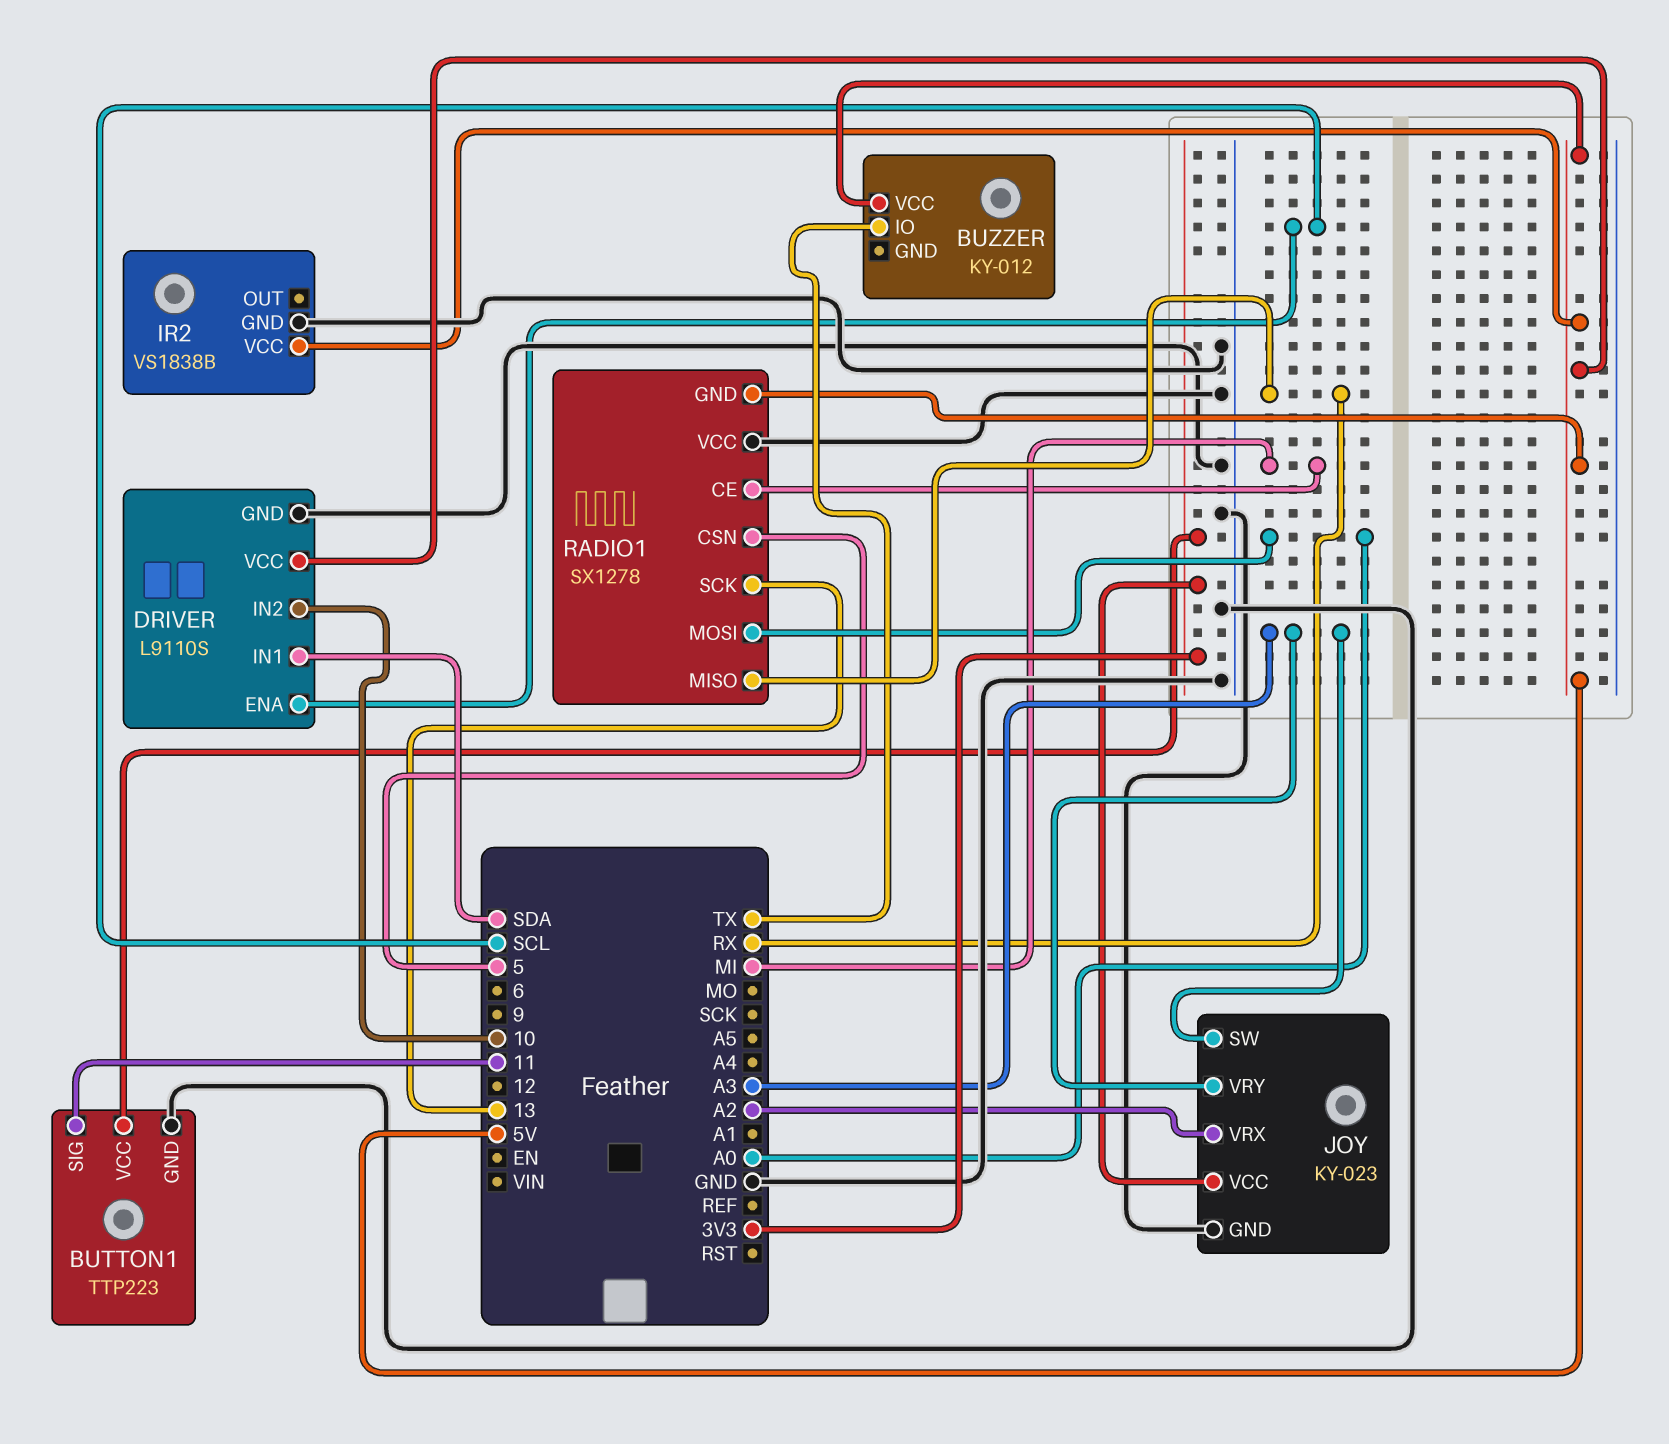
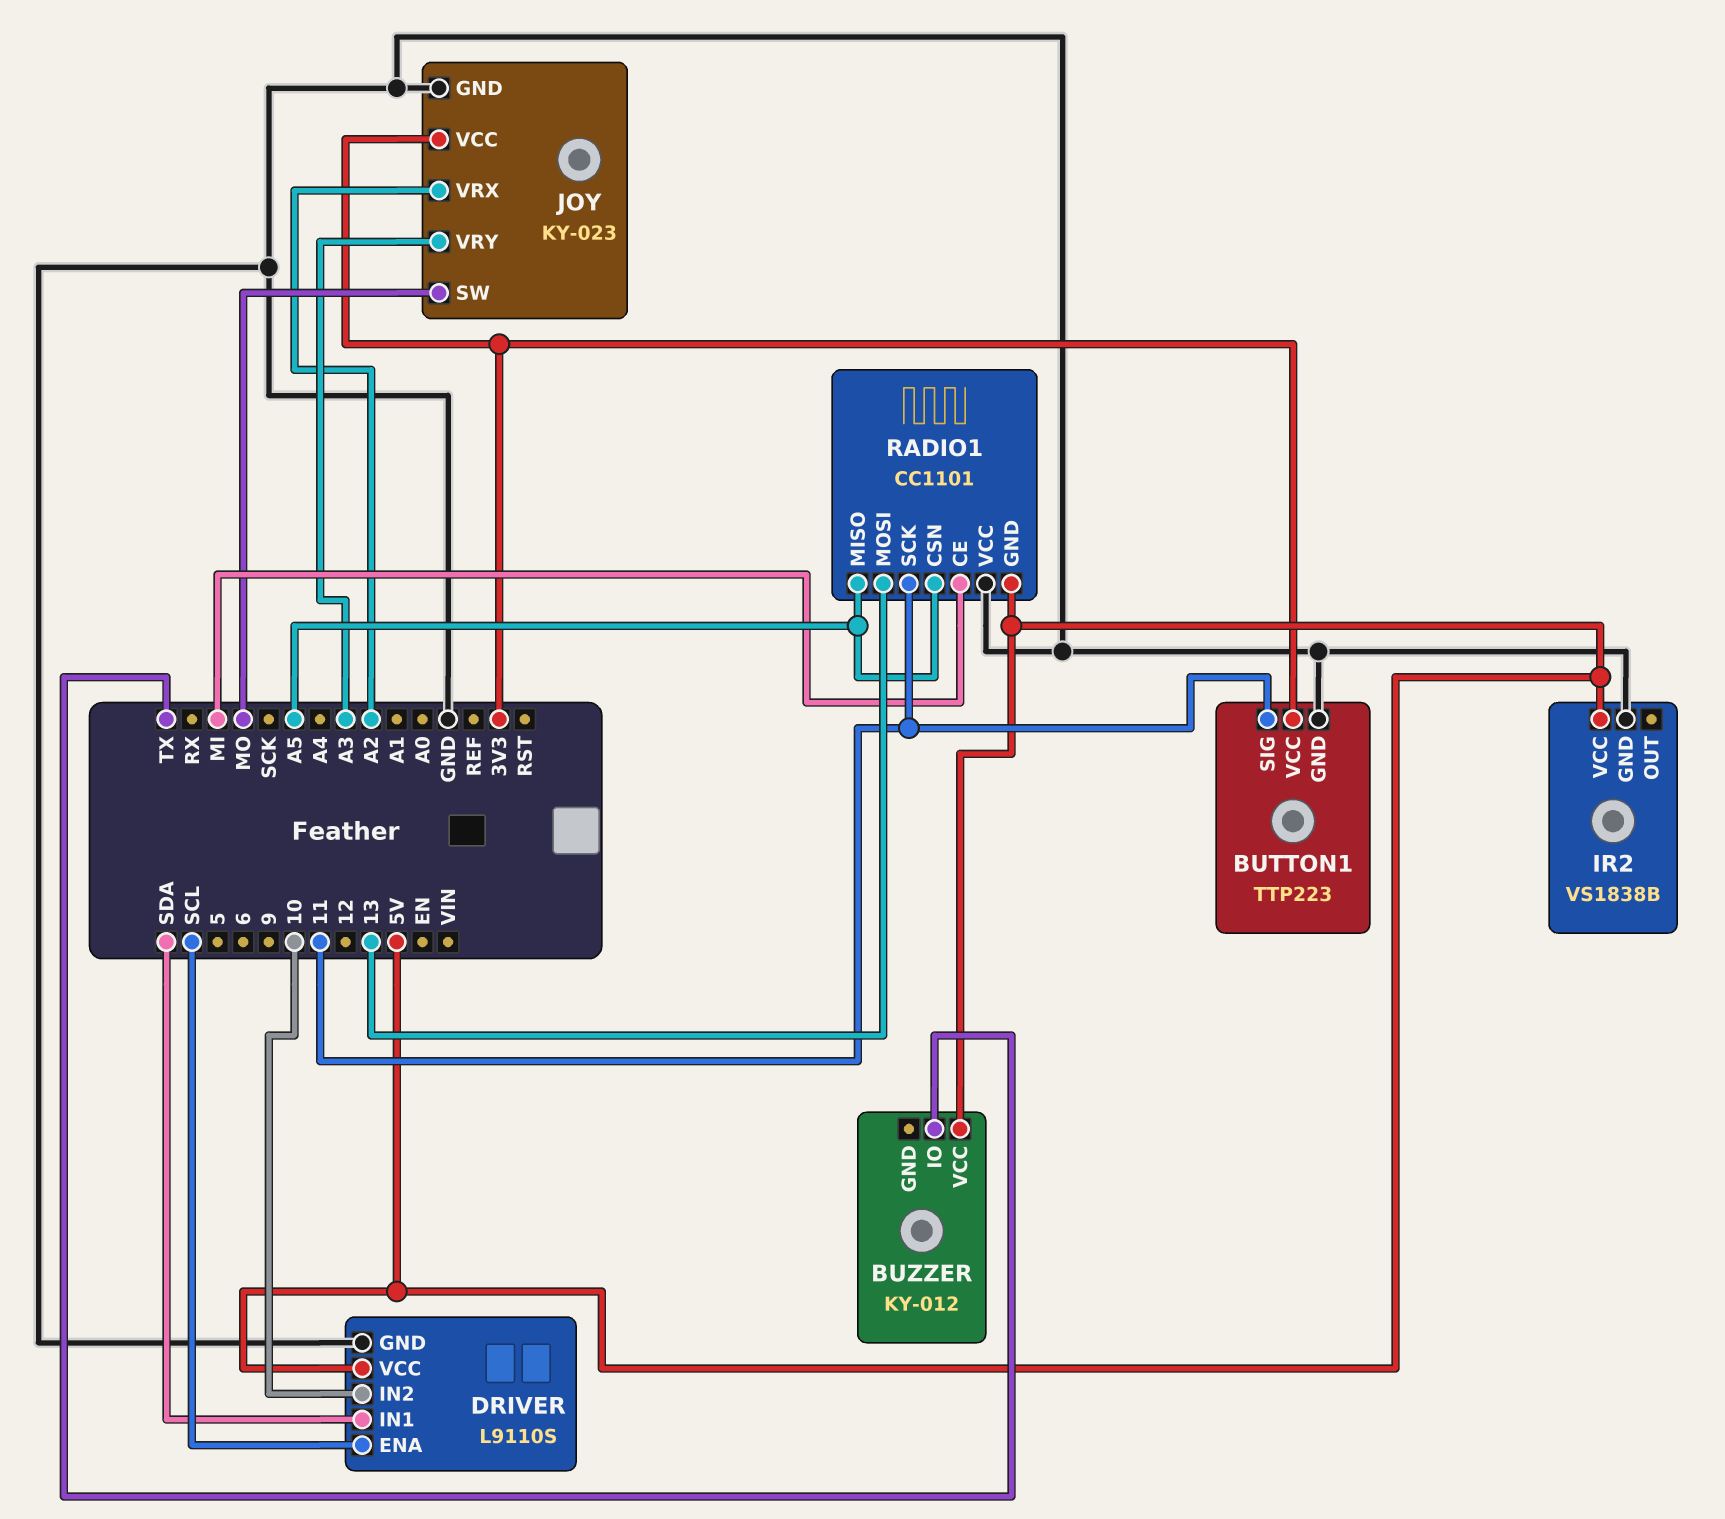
JOY pin SW: A3 -> MO
RADIO1: SX1278 -> CC1101
RADIO1 pin CSN: 5 -> A5
RADIO1 pin MISO: RX -> A5
RADIO1 pin MOSI: A0 -> 13
RADIO1 pin SCK: 13 -> 11

